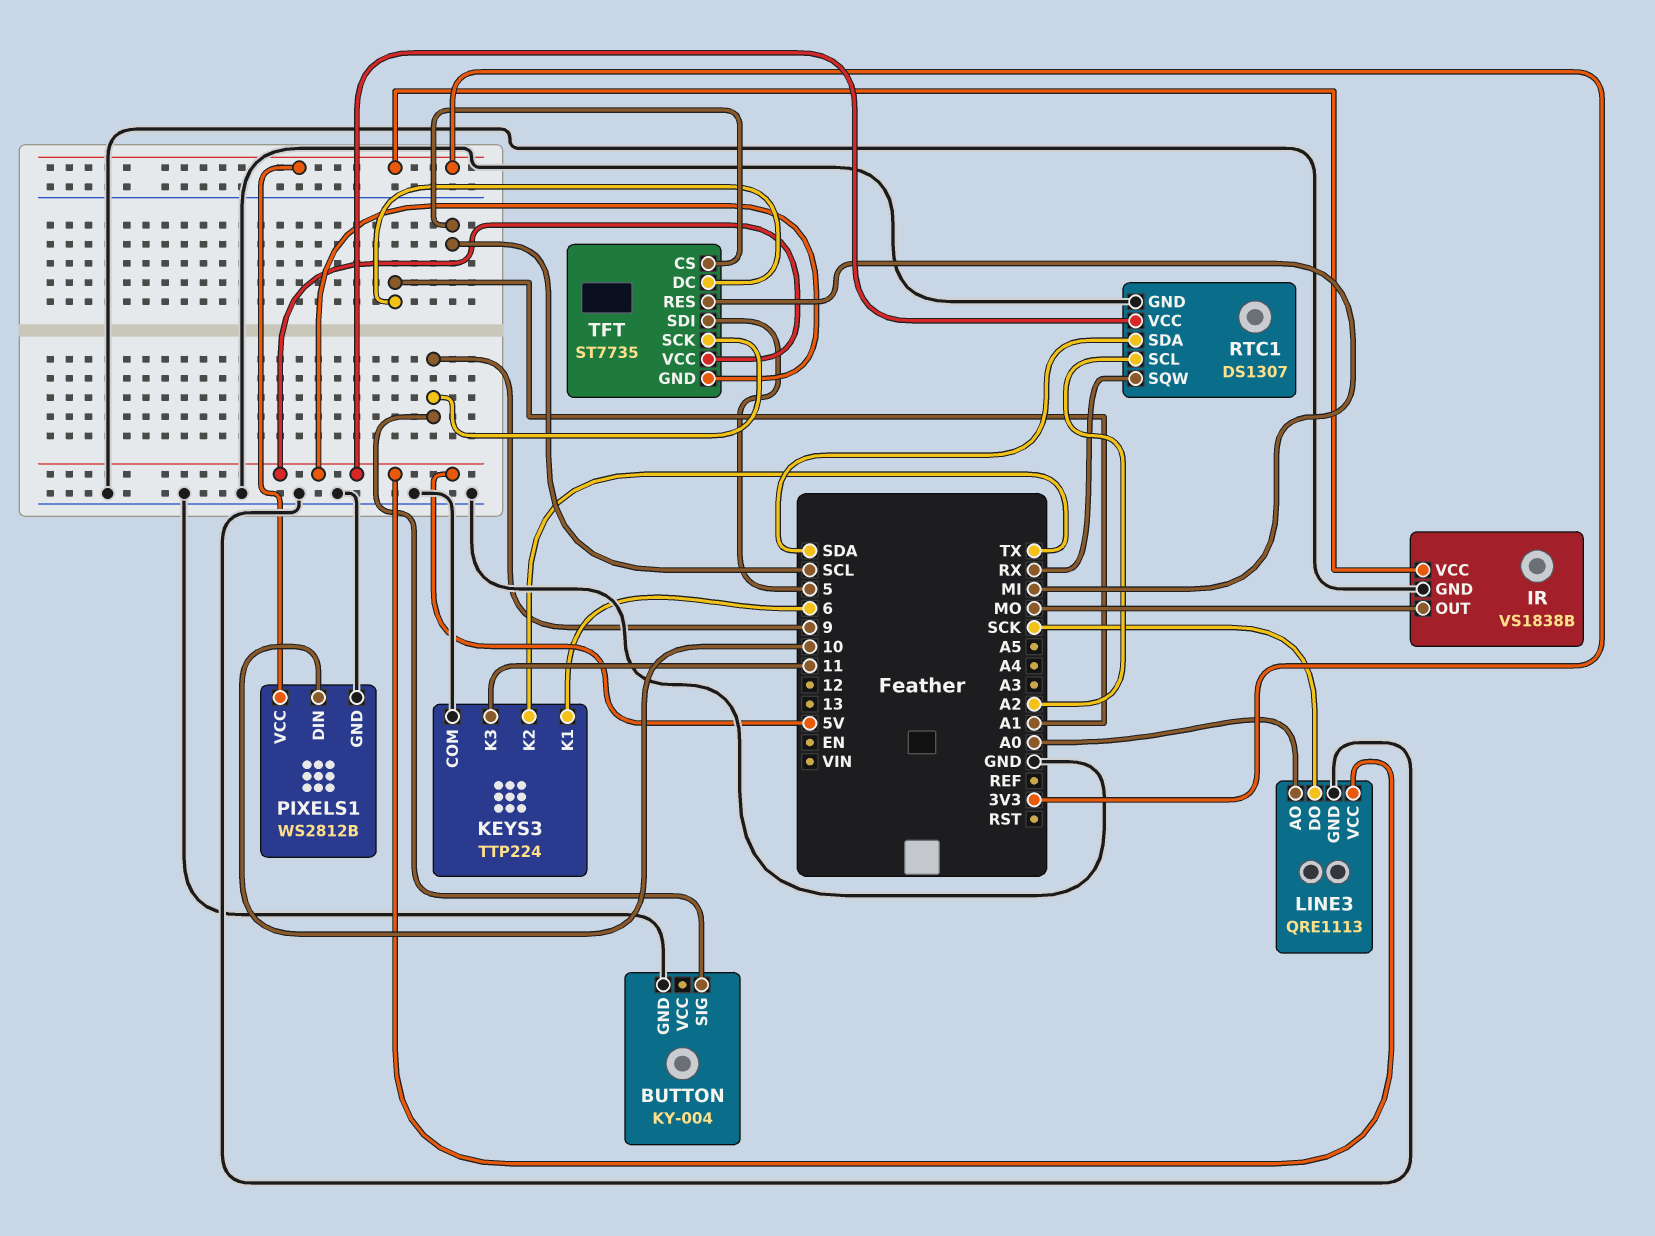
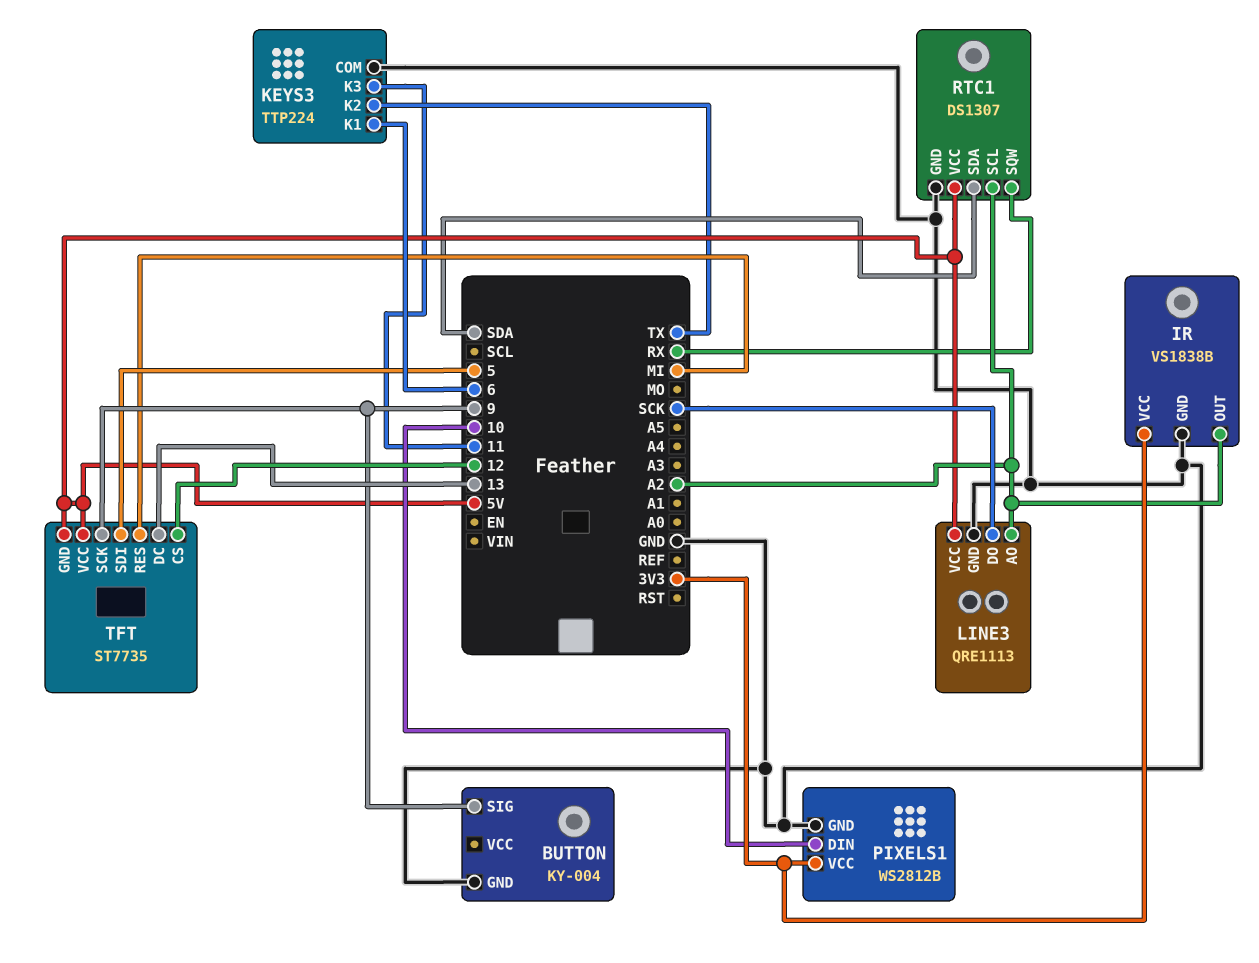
IR pin OUT: MO -> A2
LINE3 pin AO: A0 -> A2
TFT pin CS: SCL -> 12
TFT pin DC: A1 -> 13

